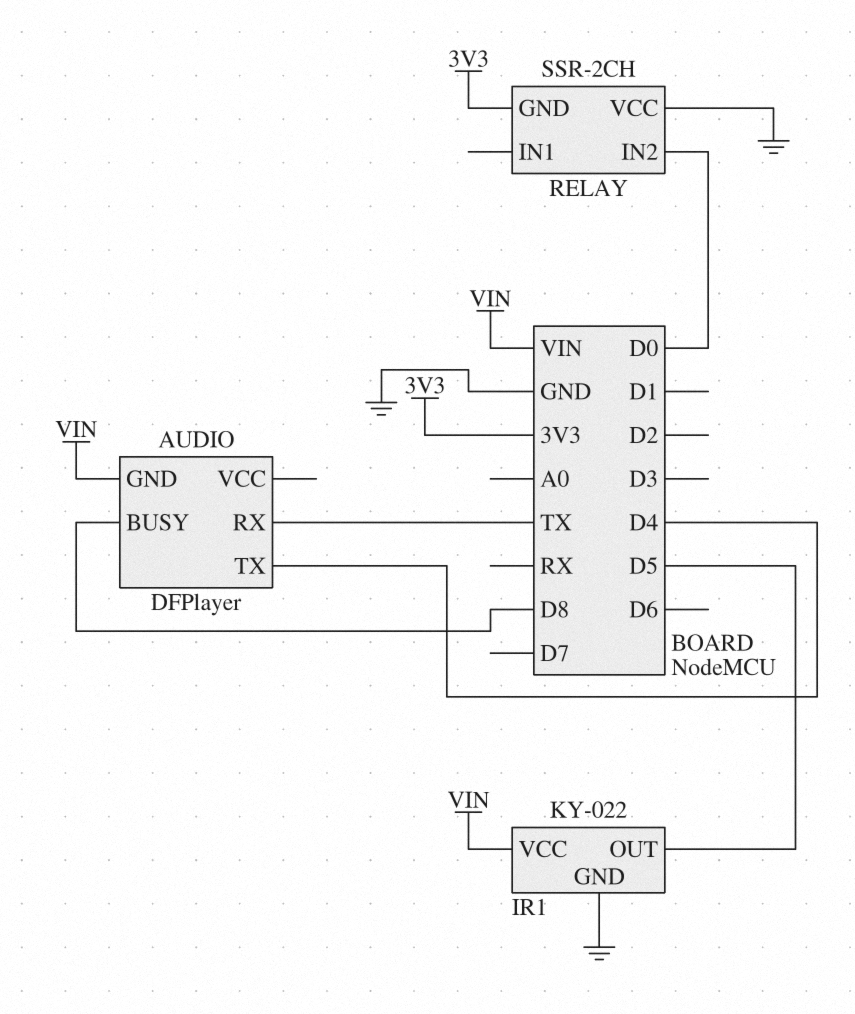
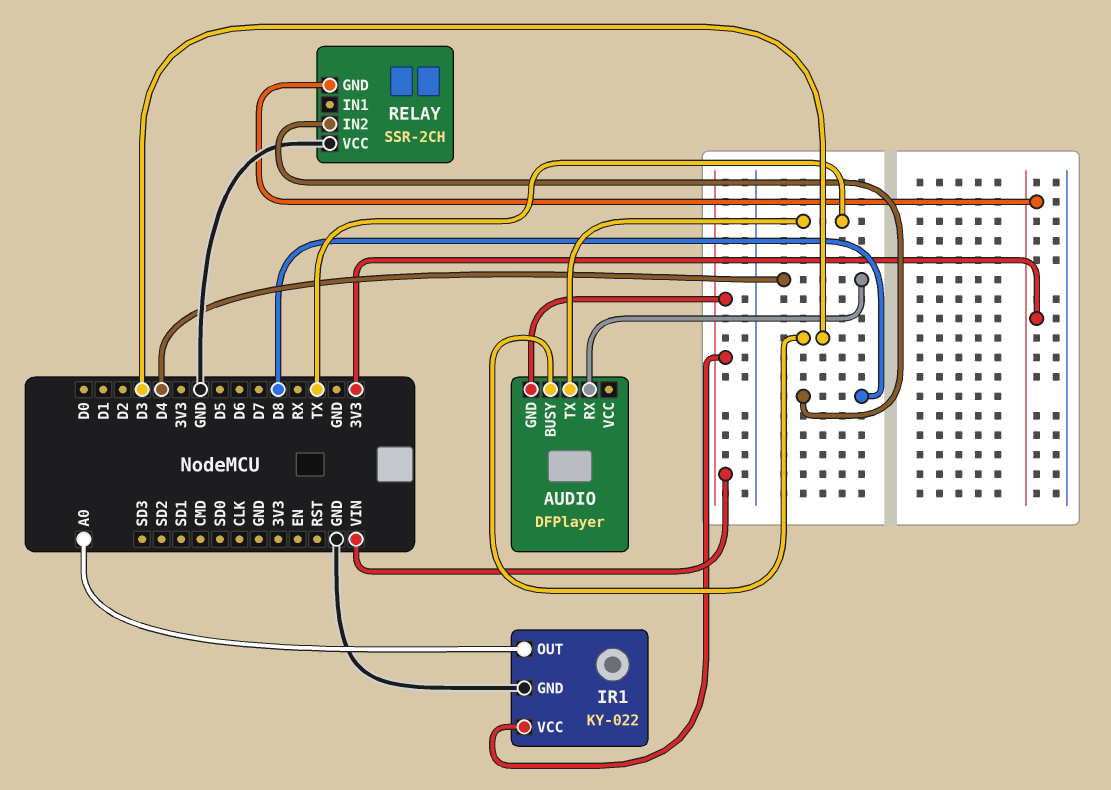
AUDIO pin BUSY: D8 -> D3
AUDIO pin RX: TX -> D4
AUDIO pin TX: D4 -> TX
IR1 pin OUT: D5 -> A0
RELAY pin IN2: D0 -> D8

